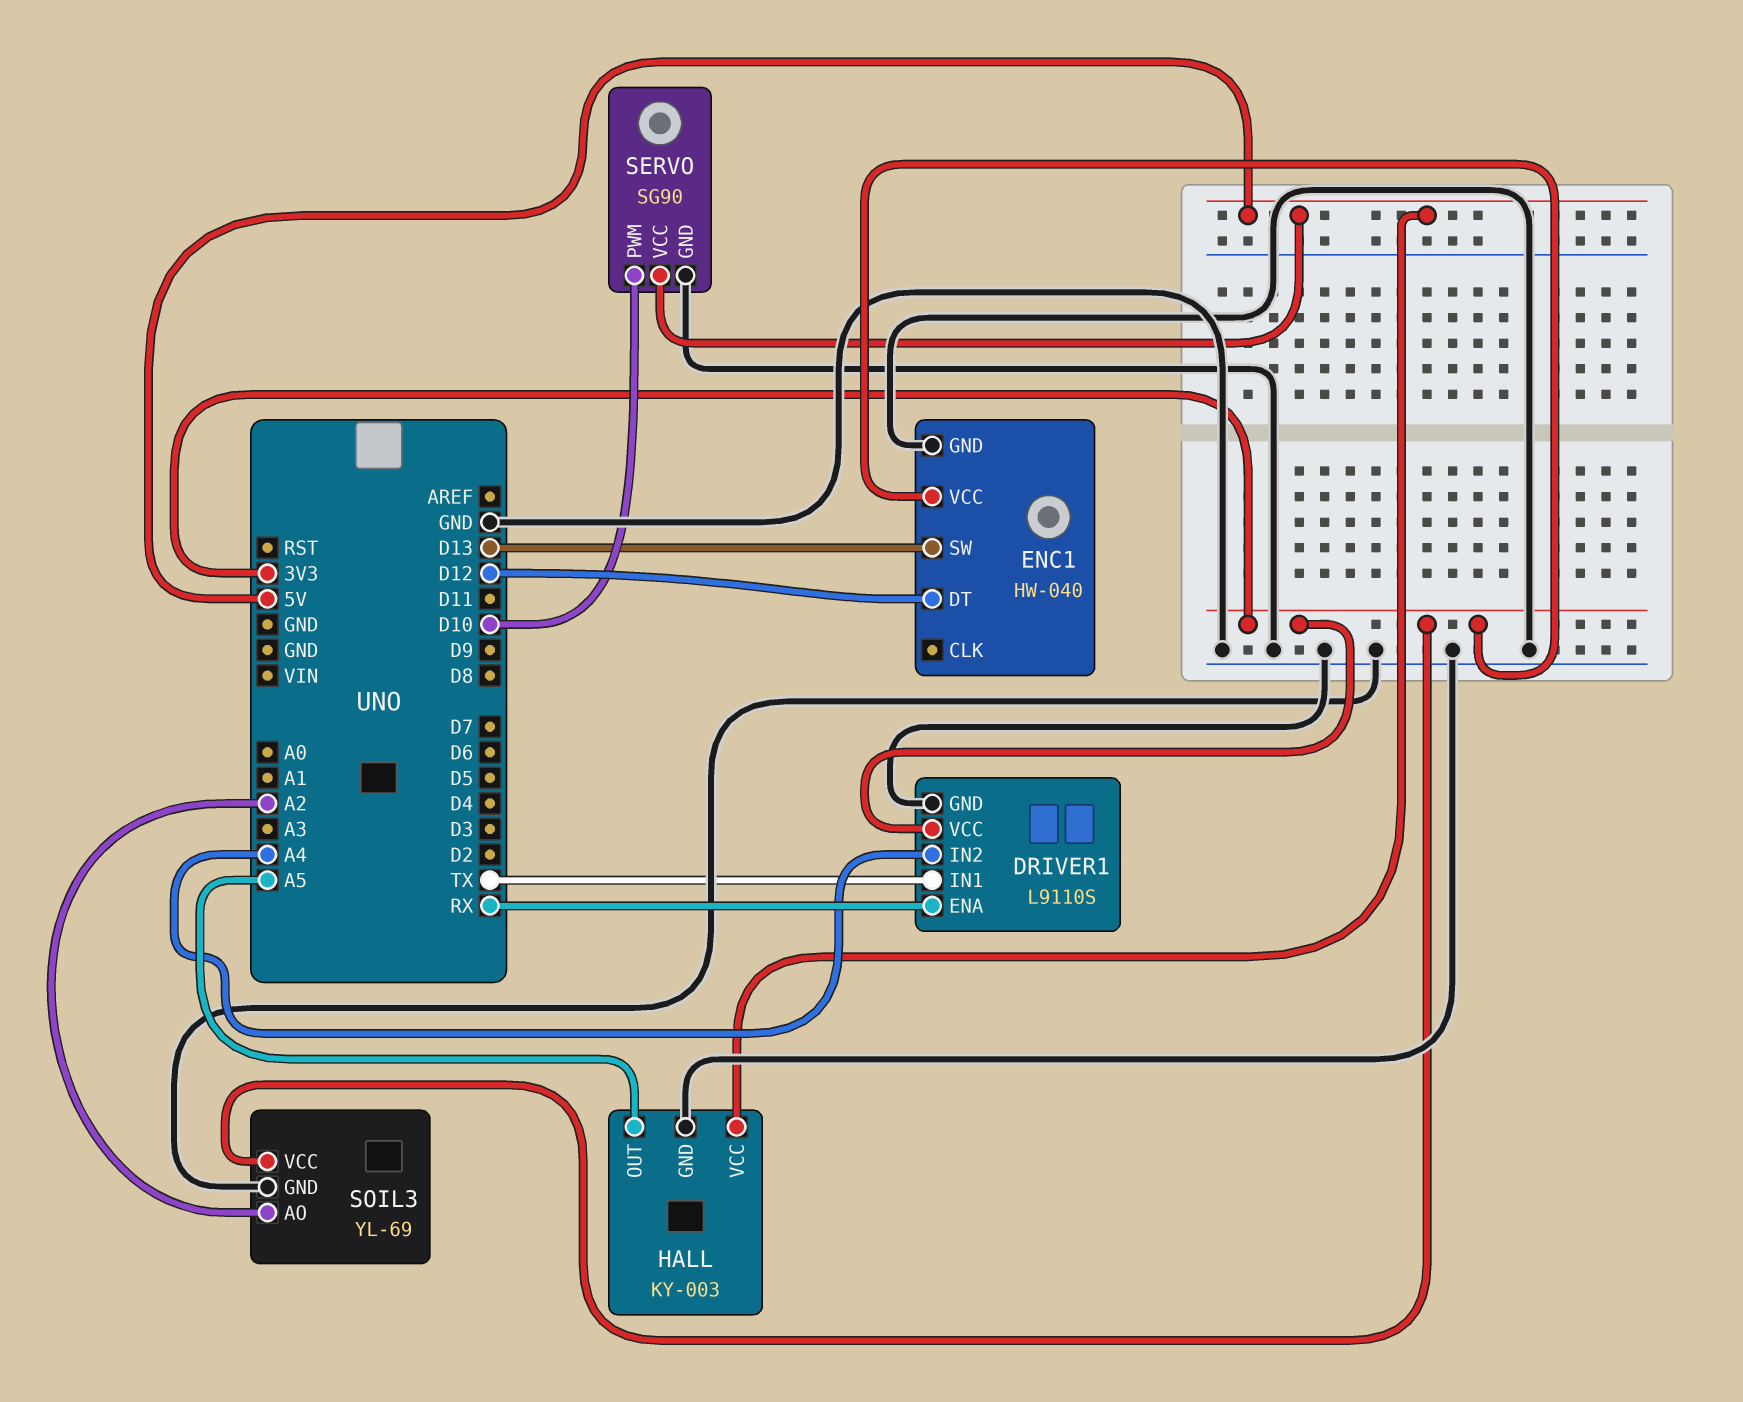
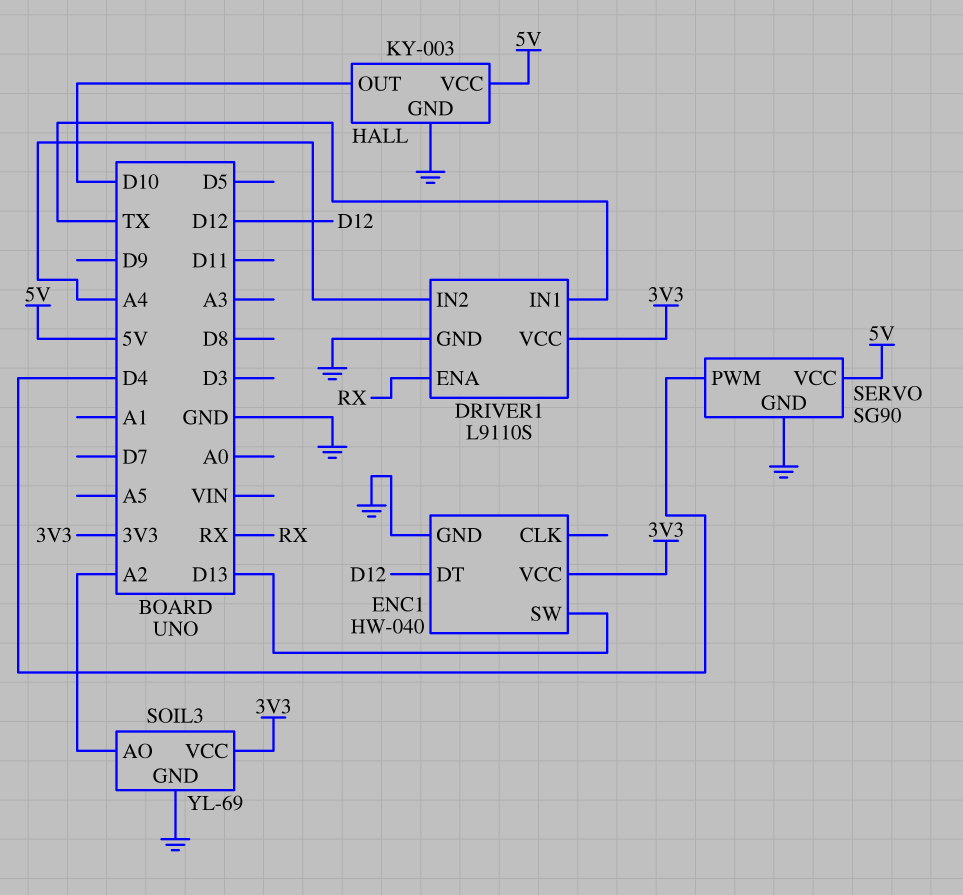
HALL pin OUT: A5 -> D10
SERVO pin PWM: D10 -> D4

